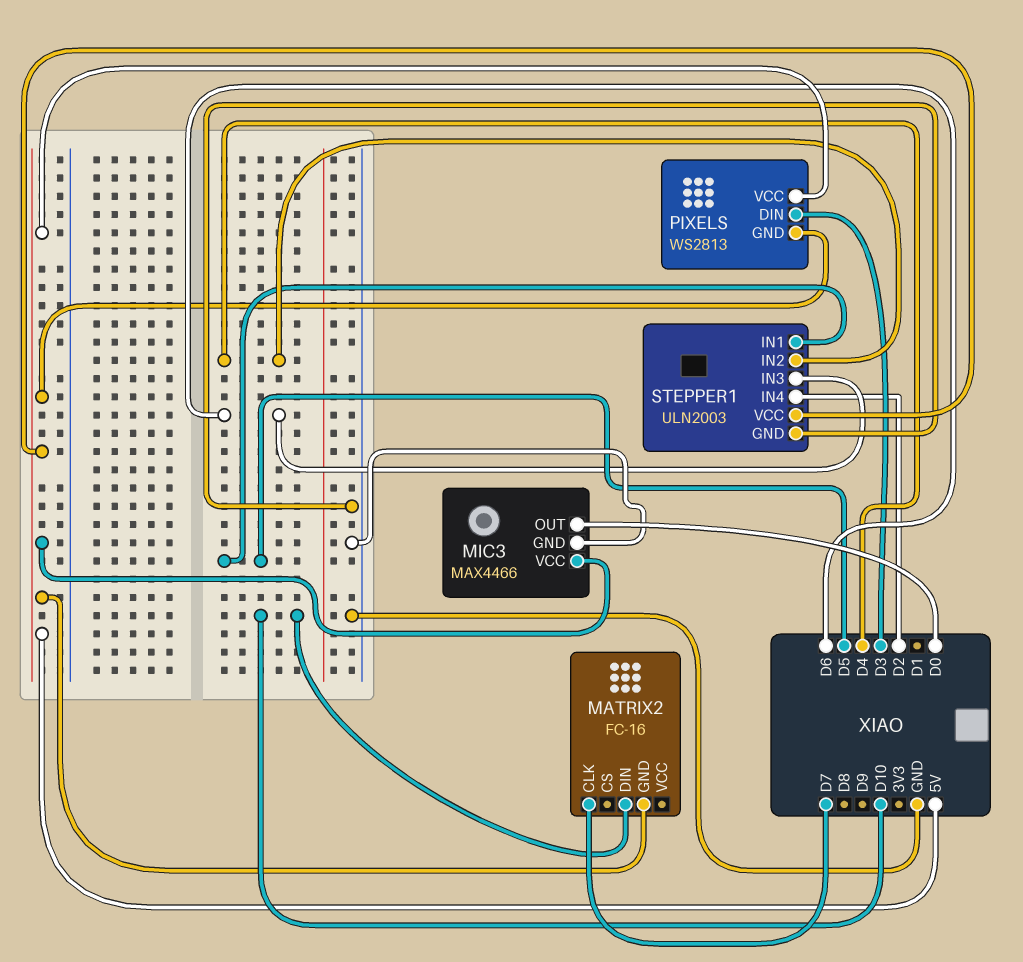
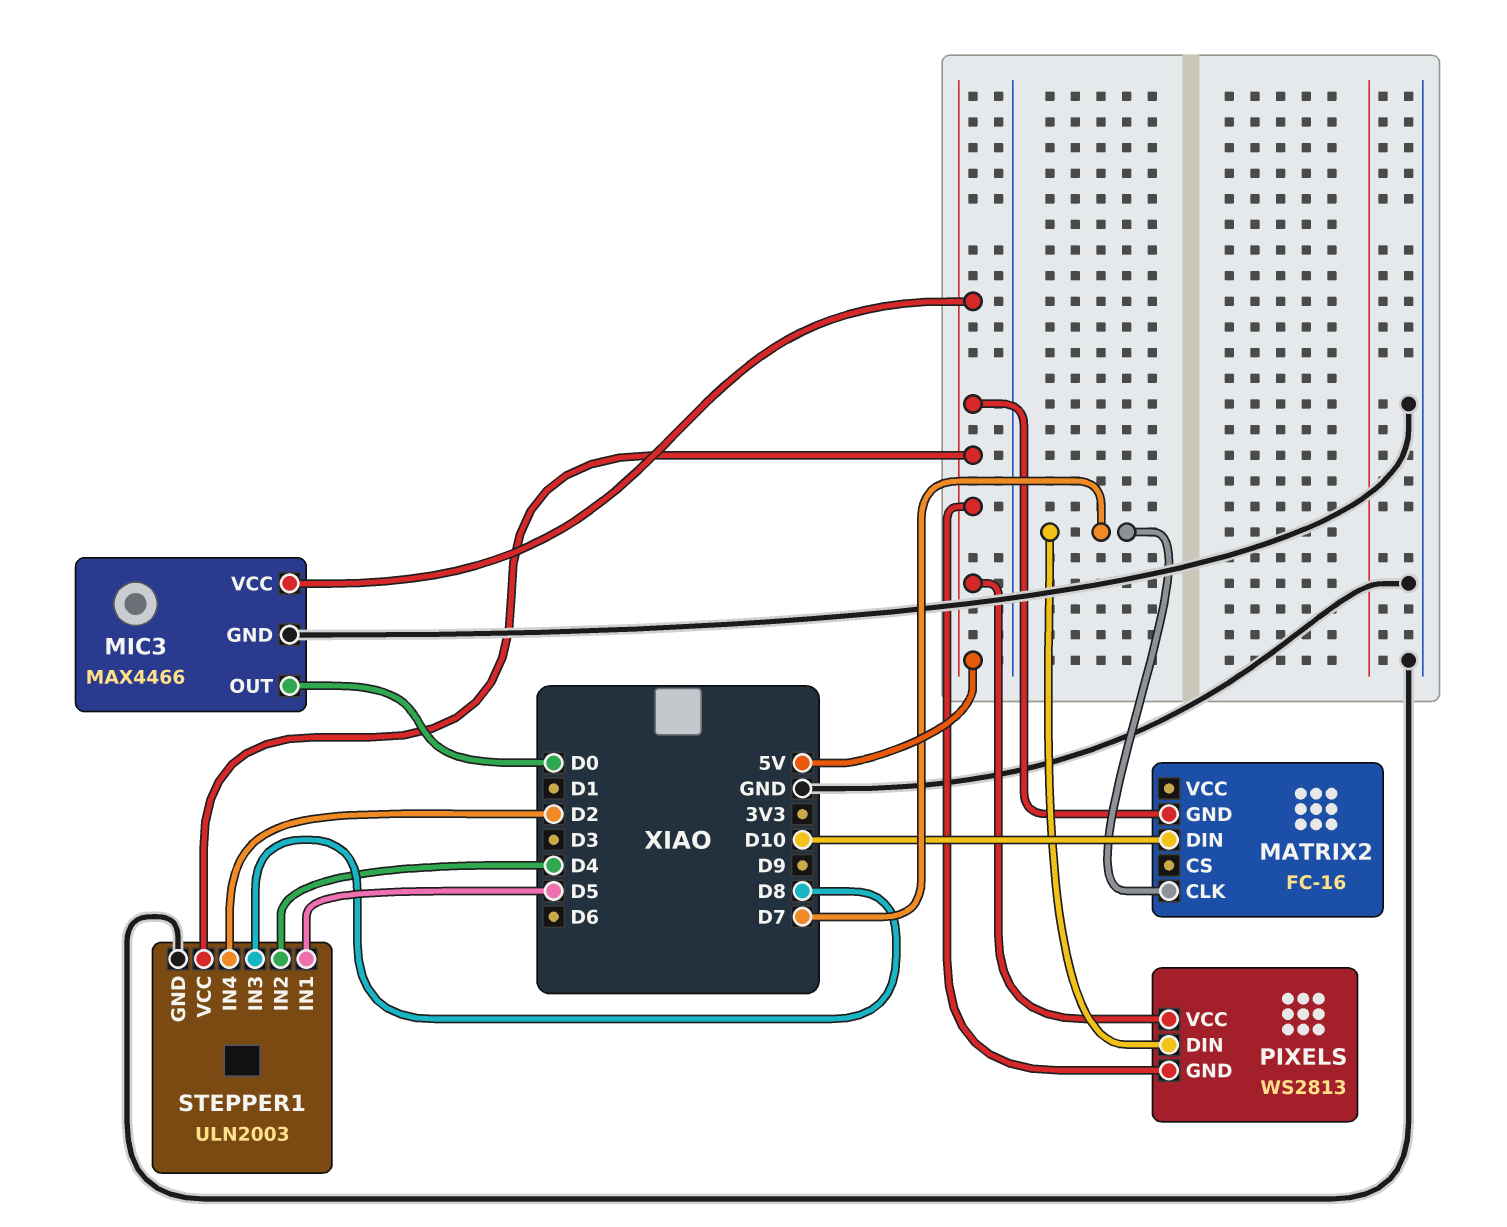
PIXELS pin DIN: D3 -> D7
STEPPER1 pin IN3: D6 -> D8

